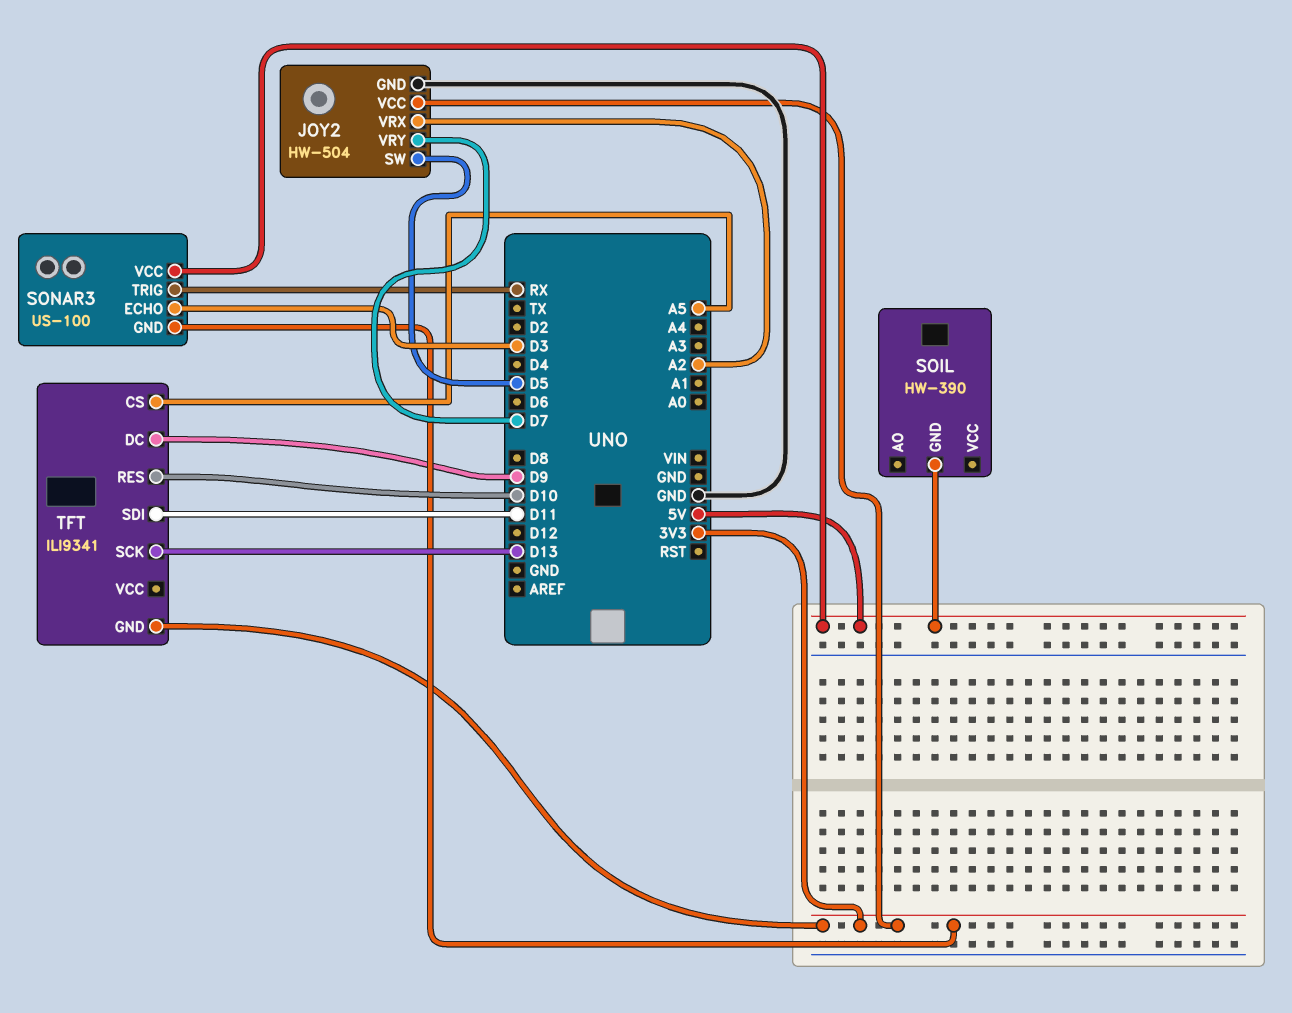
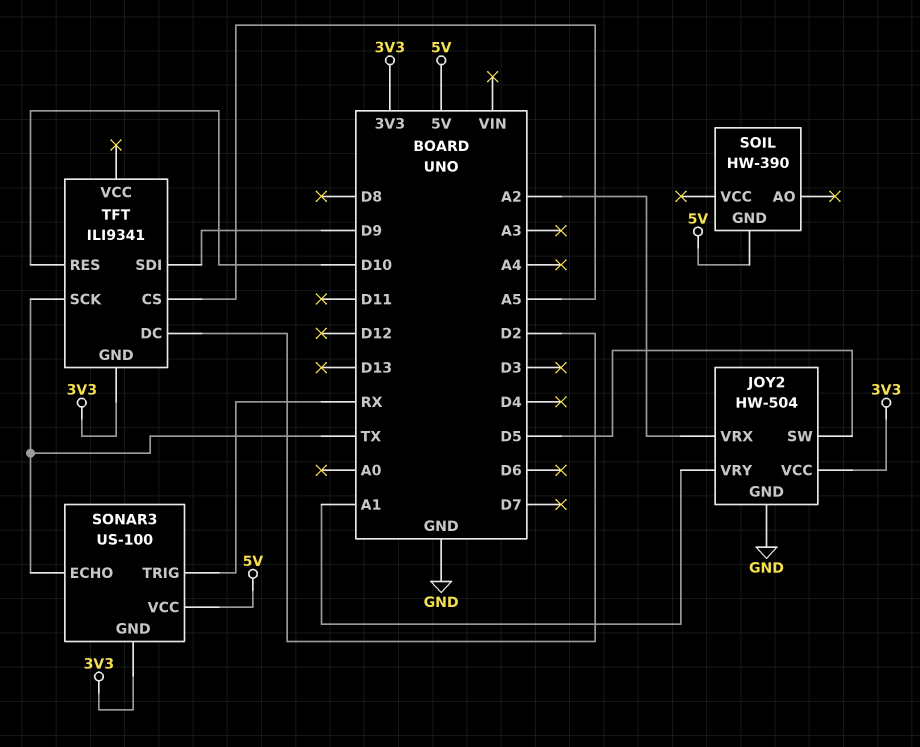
JOY2 pin VRY: D7 -> A1
SONAR3 pin ECHO: D3 -> TX
TFT pin DC: D9 -> D2
TFT pin SCK: D13 -> TX
TFT pin SDI: D11 -> D9

